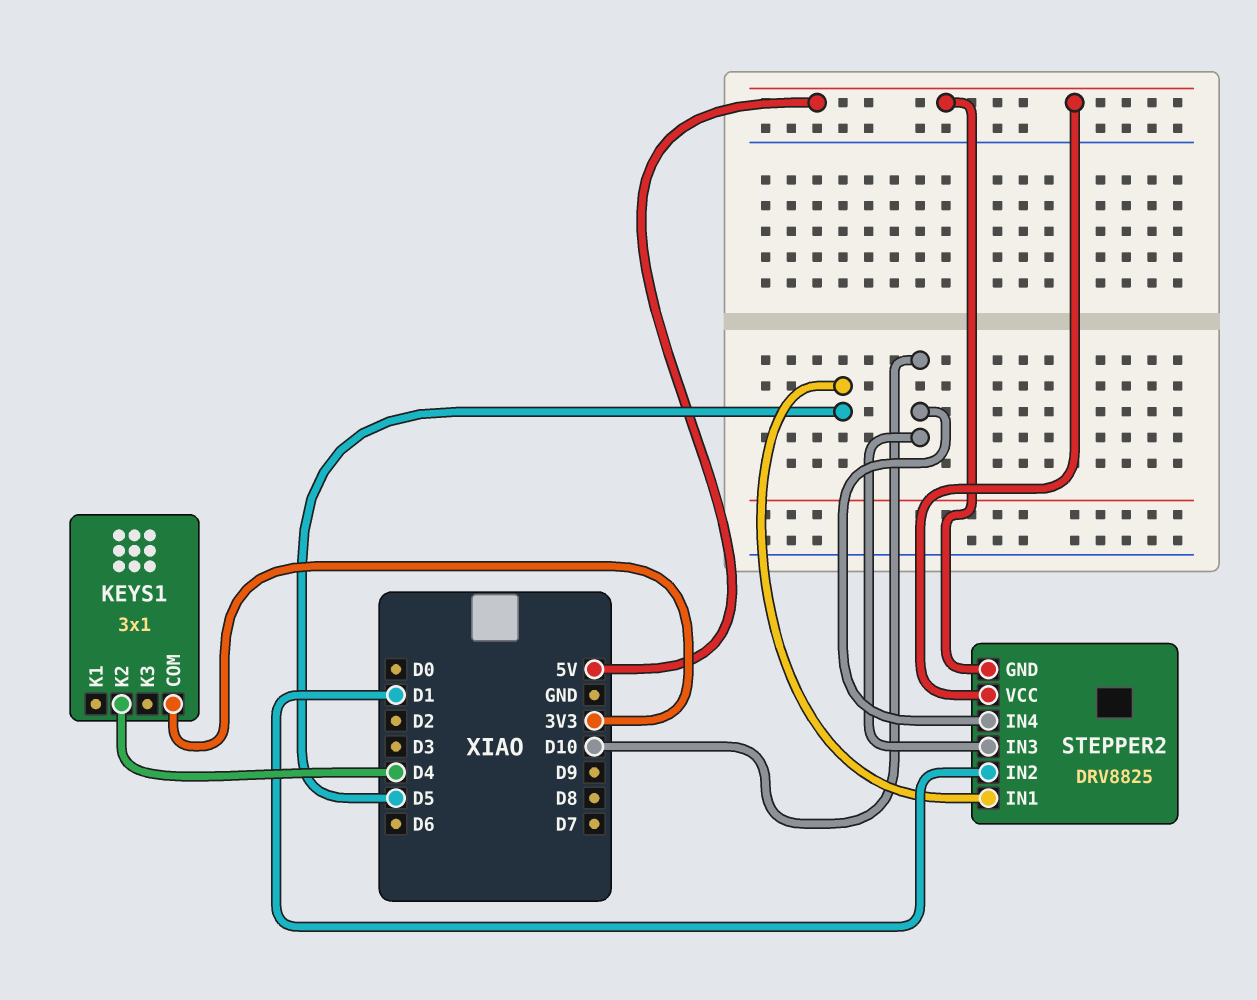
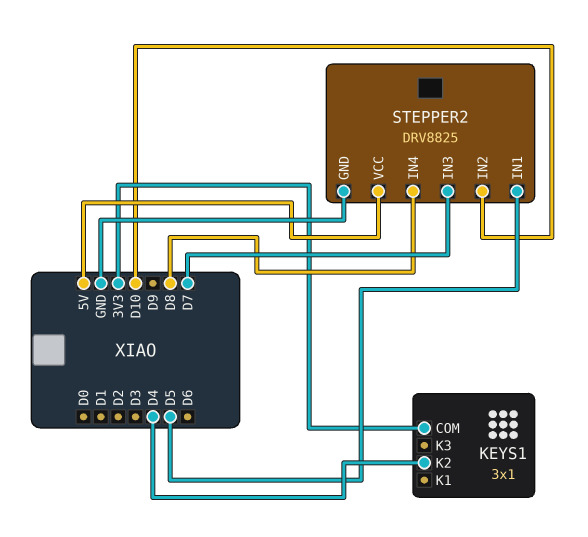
STEPPER2 pin GND: 5V -> GND
STEPPER2 pin IN2: D1 -> D10
STEPPER2 pin IN3: D10 -> D7
STEPPER2 pin IN4: D10 -> D8

